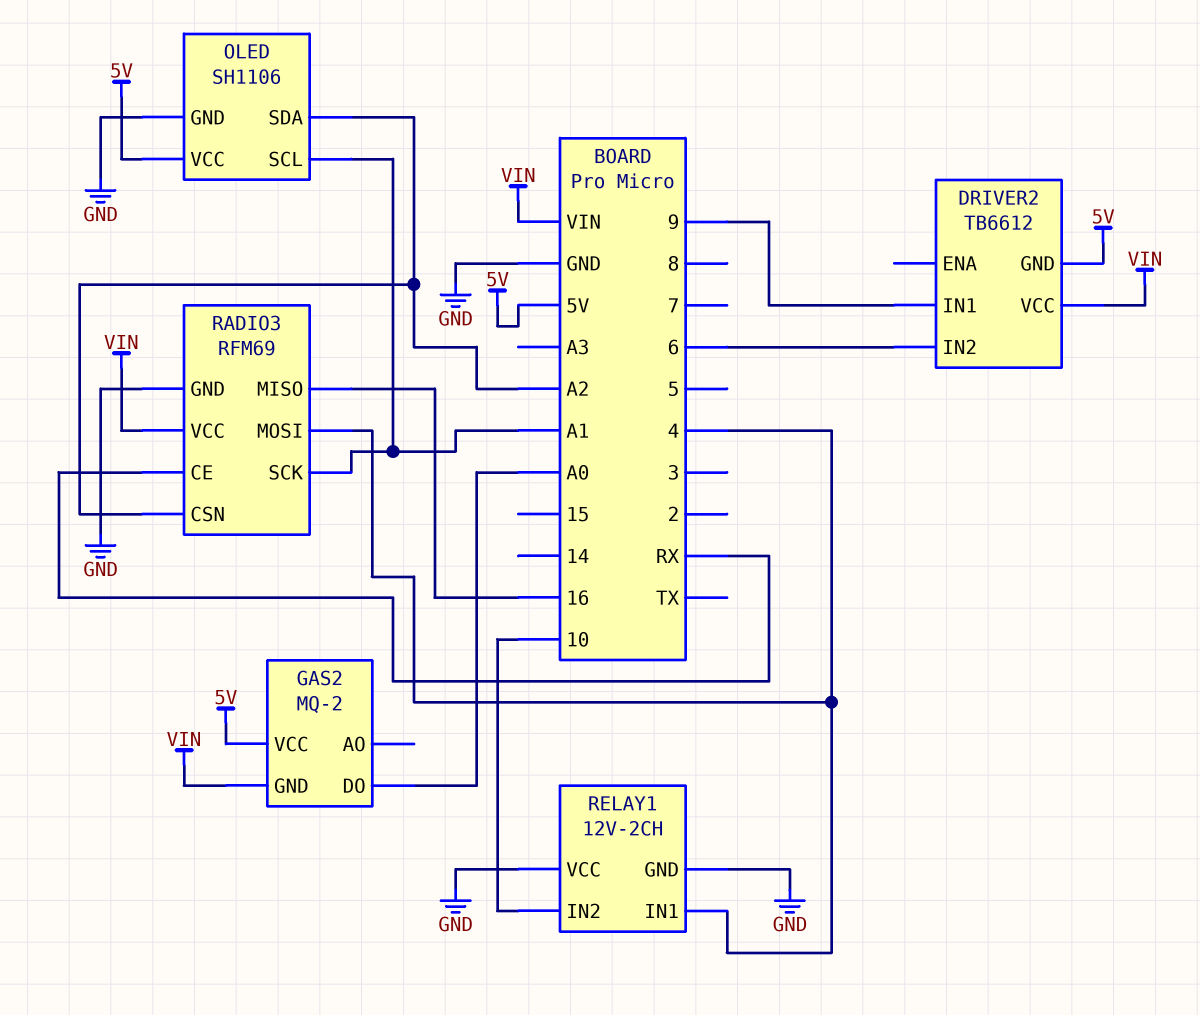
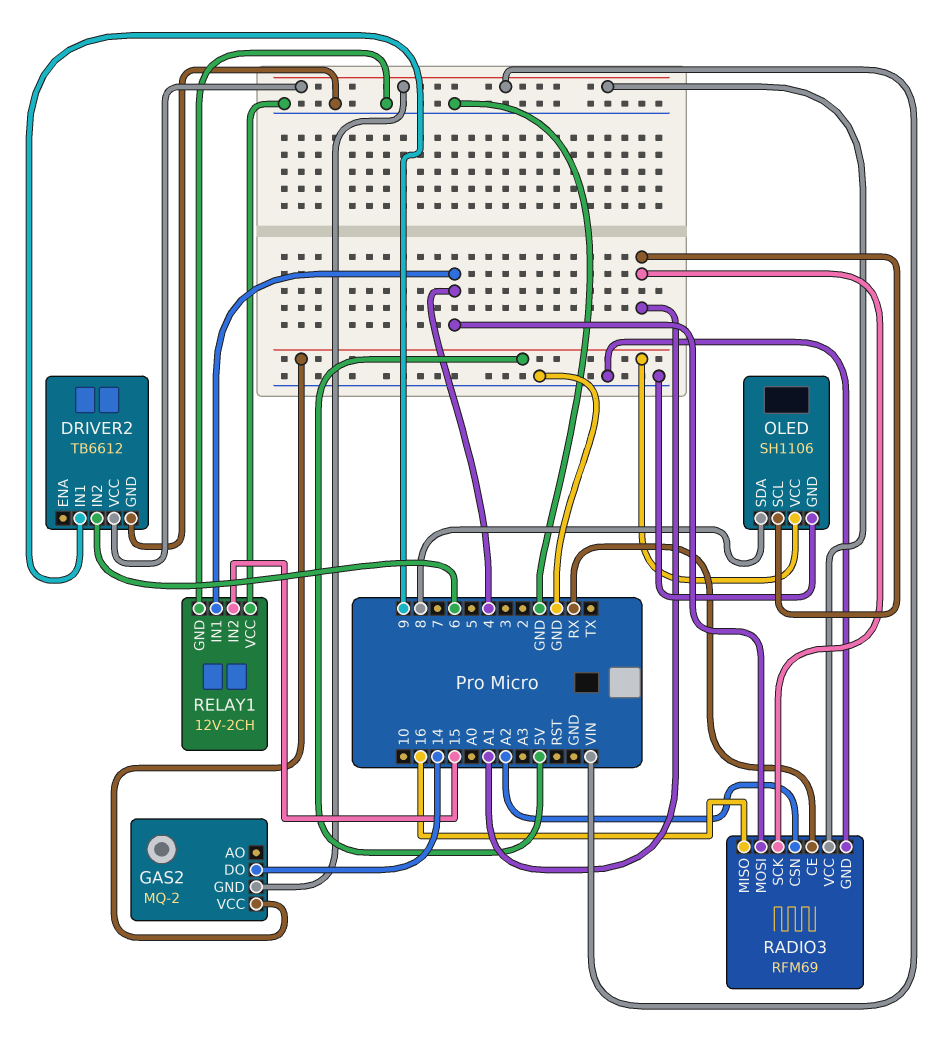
DRIVER2 pin GND: 5V -> GND
GAS2 pin DO: A0 -> 14
OLED pin SDA: A2 -> 8
RELAY1 pin IN2: 10 -> 15

